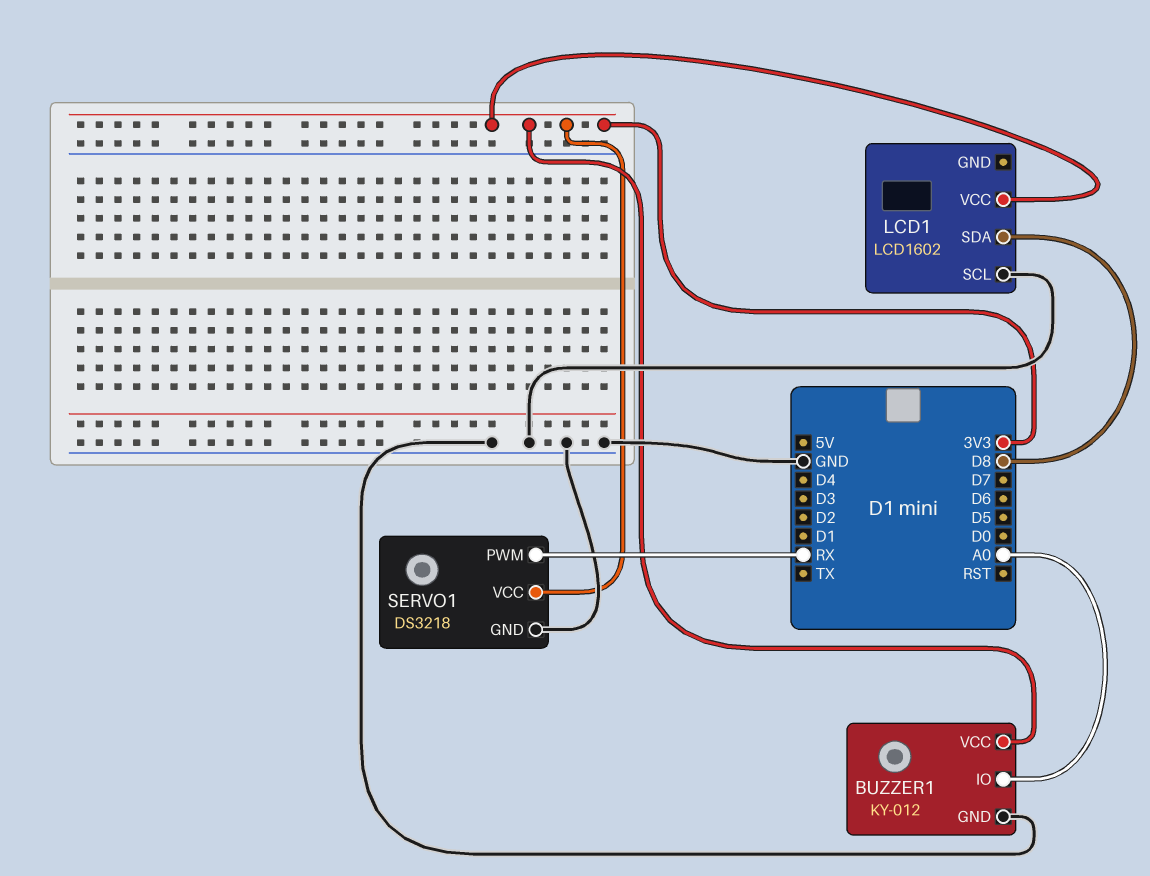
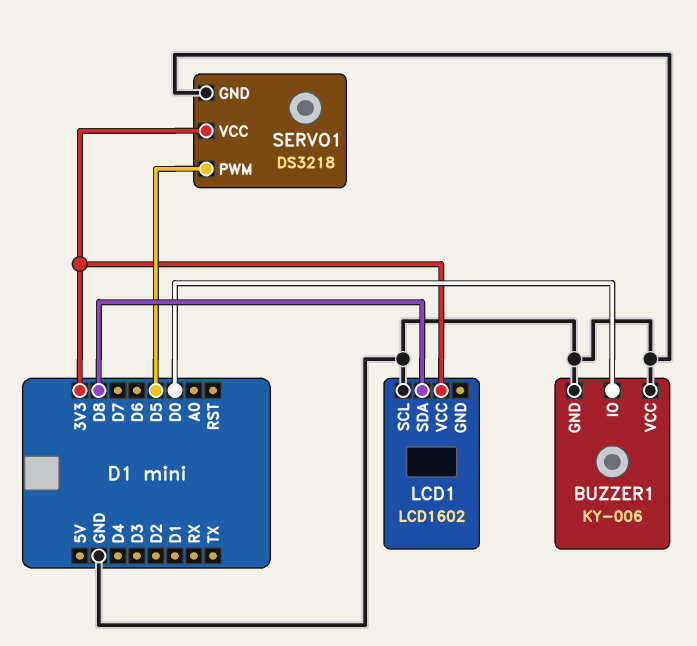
BUZZER1: KY-012 -> KY-006
BUZZER1 pin IO: A0 -> D0
BUZZER1 pin VCC: 3V3 -> GND
SERVO1 pin PWM: RX -> D5

